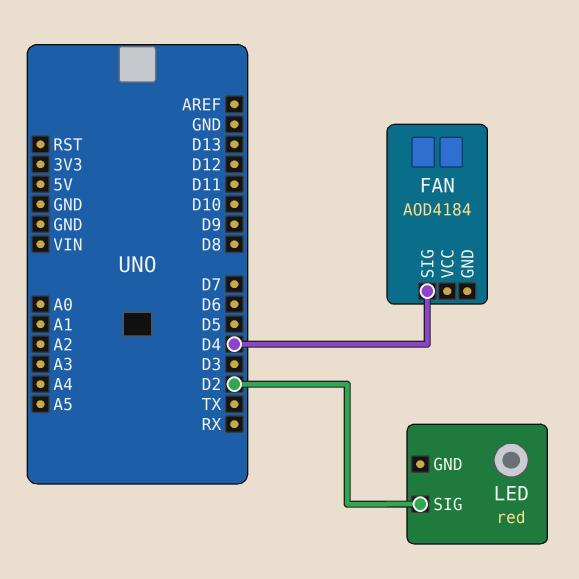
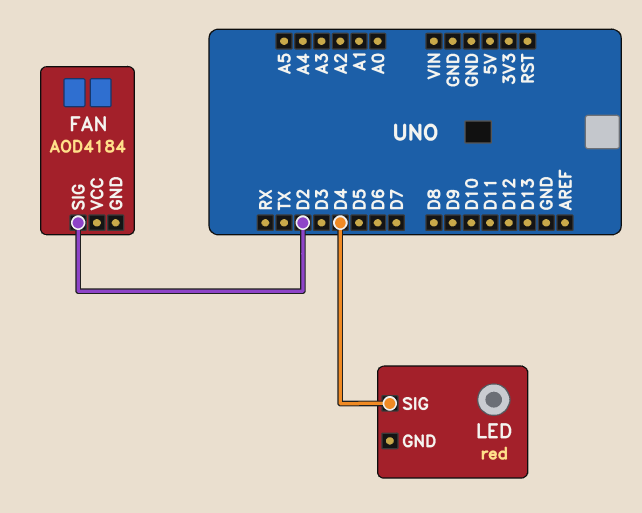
FAN pin SIG: D4 -> D2
LED pin SIG: D2 -> D4

